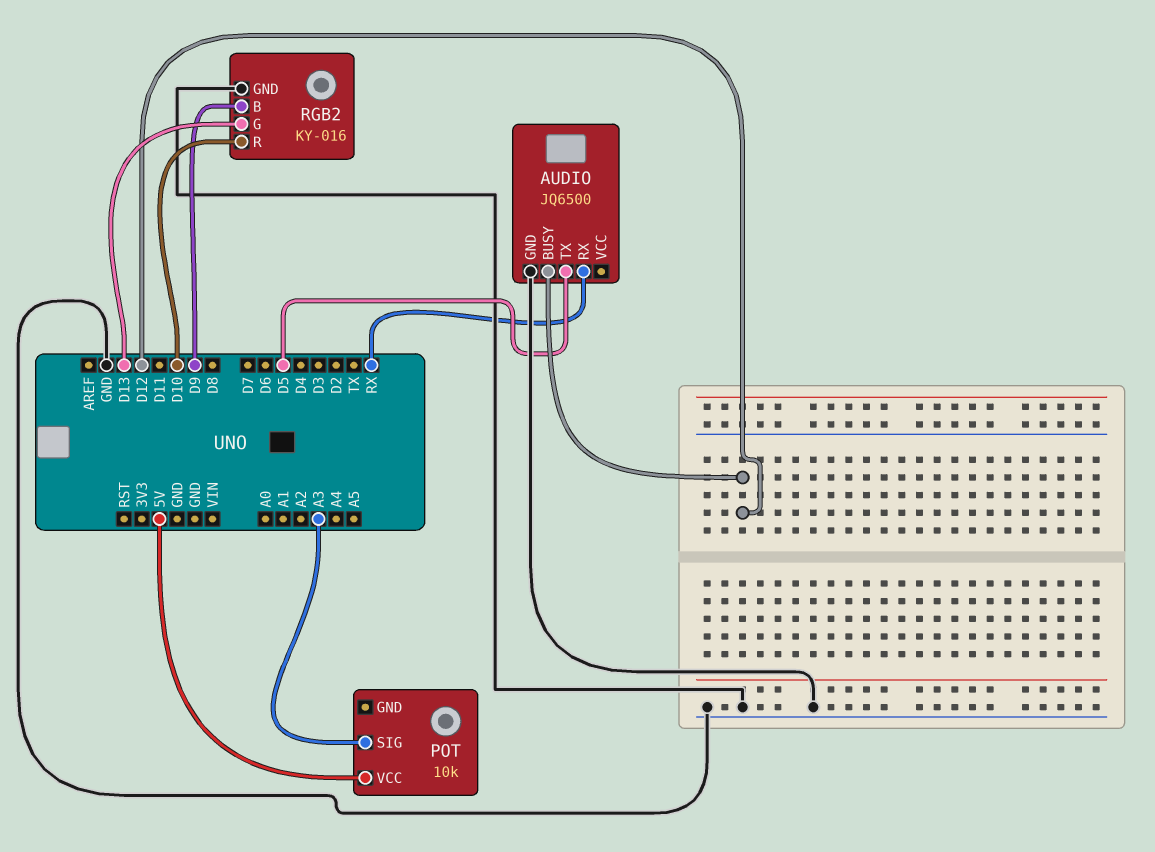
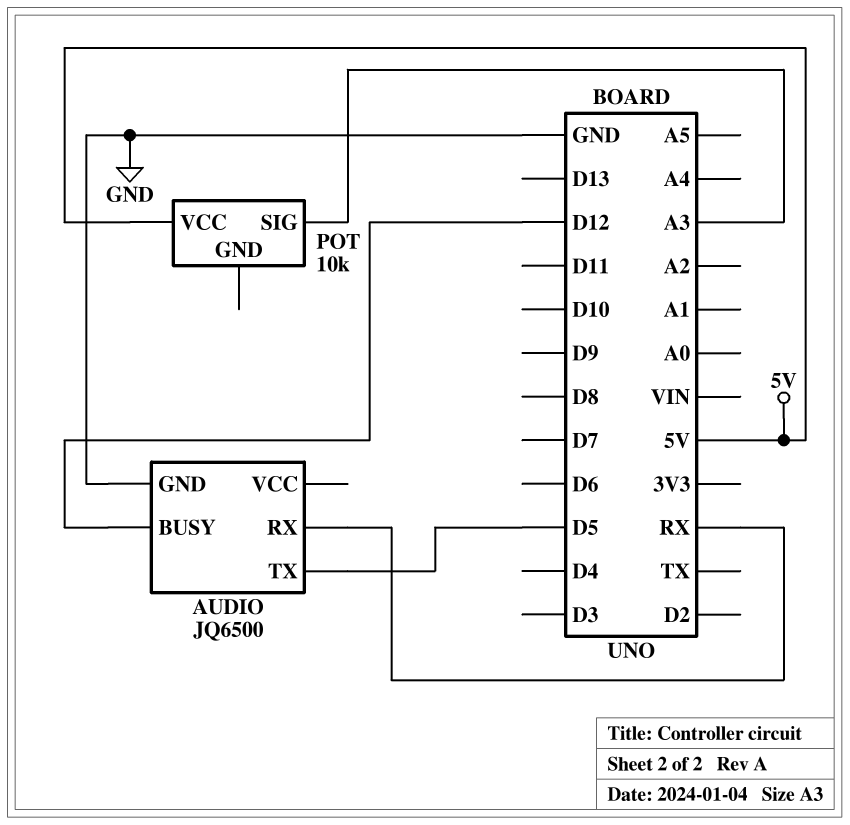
RGB2: KY-016 -> none
RGB2 pin B: D9 -> none
RGB2 pin G: D13 -> none
RGB2 pin GND: GND -> none
RGB2 pin R: D10 -> none

